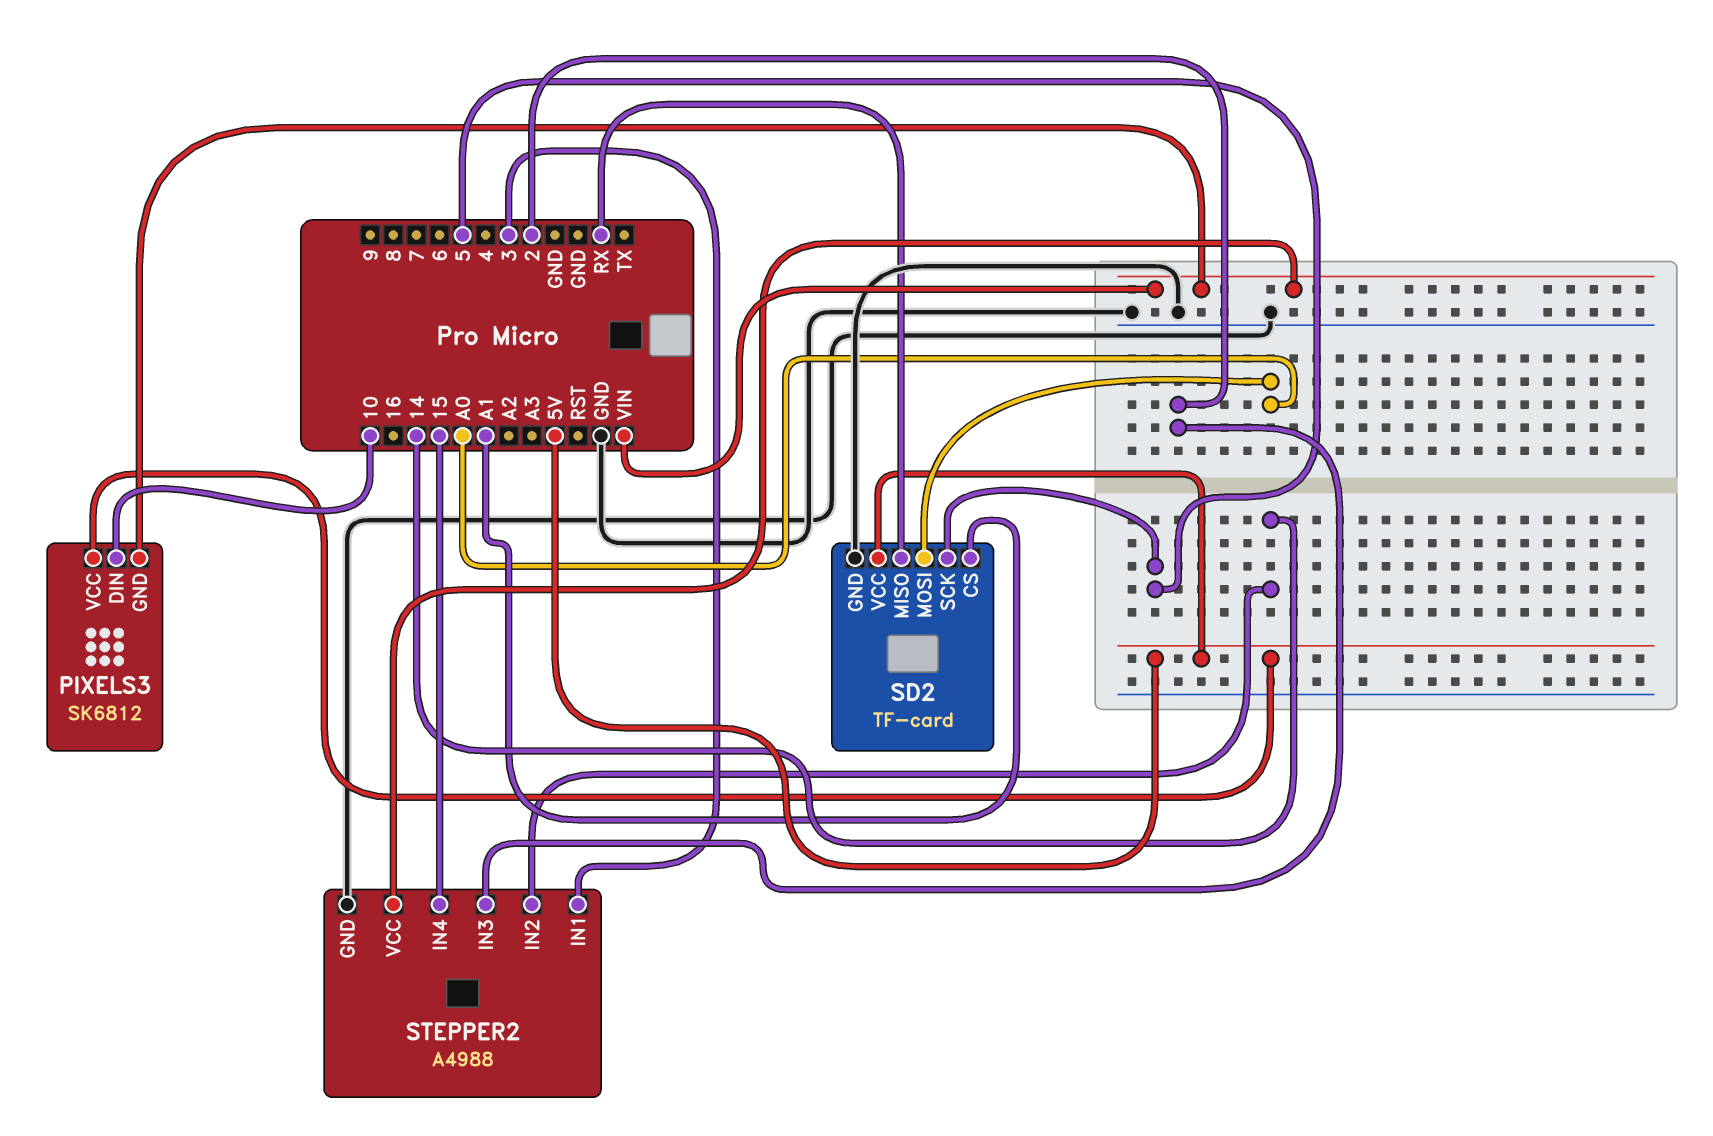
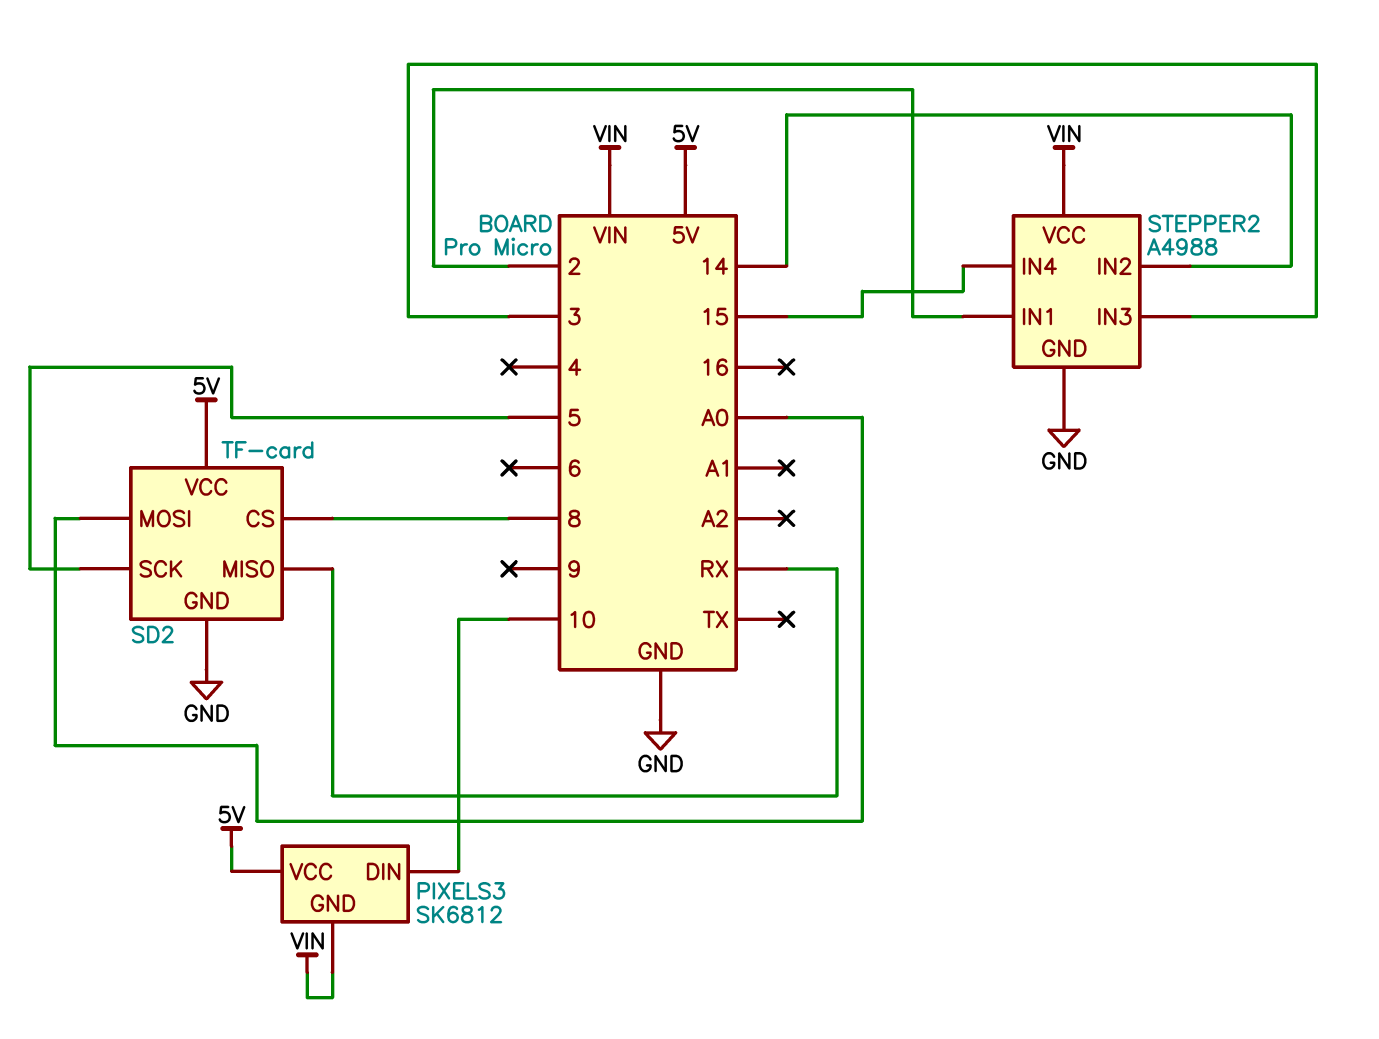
SD2 pin CS: A1 -> 8
STEPPER2 pin IN1: 3 -> 2
STEPPER2 pin IN3: 2 -> 3

